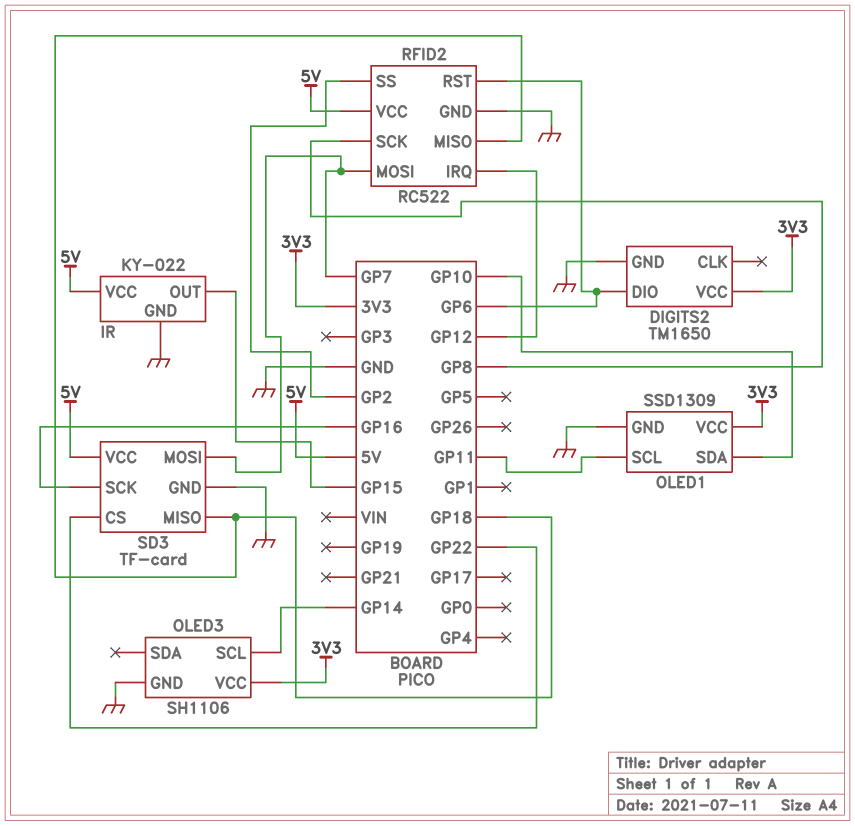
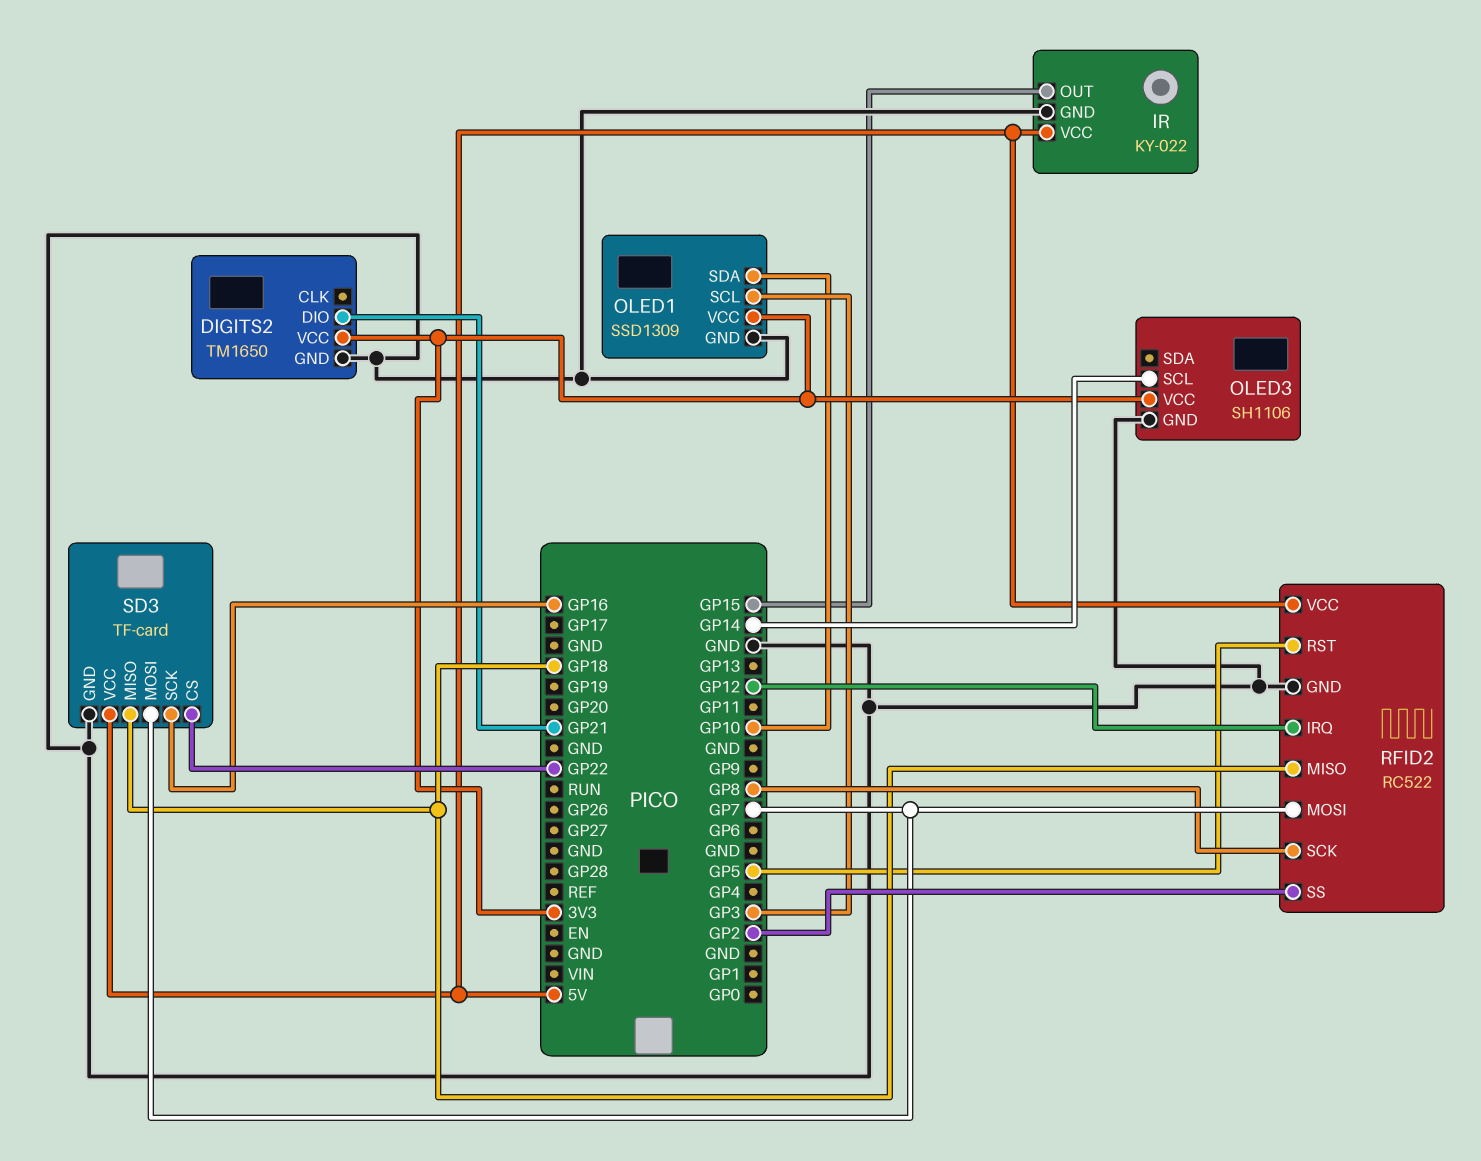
DIGITS2 pin DIO: GP6 -> GP21
OLED1 pin SCL: GP11 -> GP3
RFID2 pin RST: GP6 -> GP5

